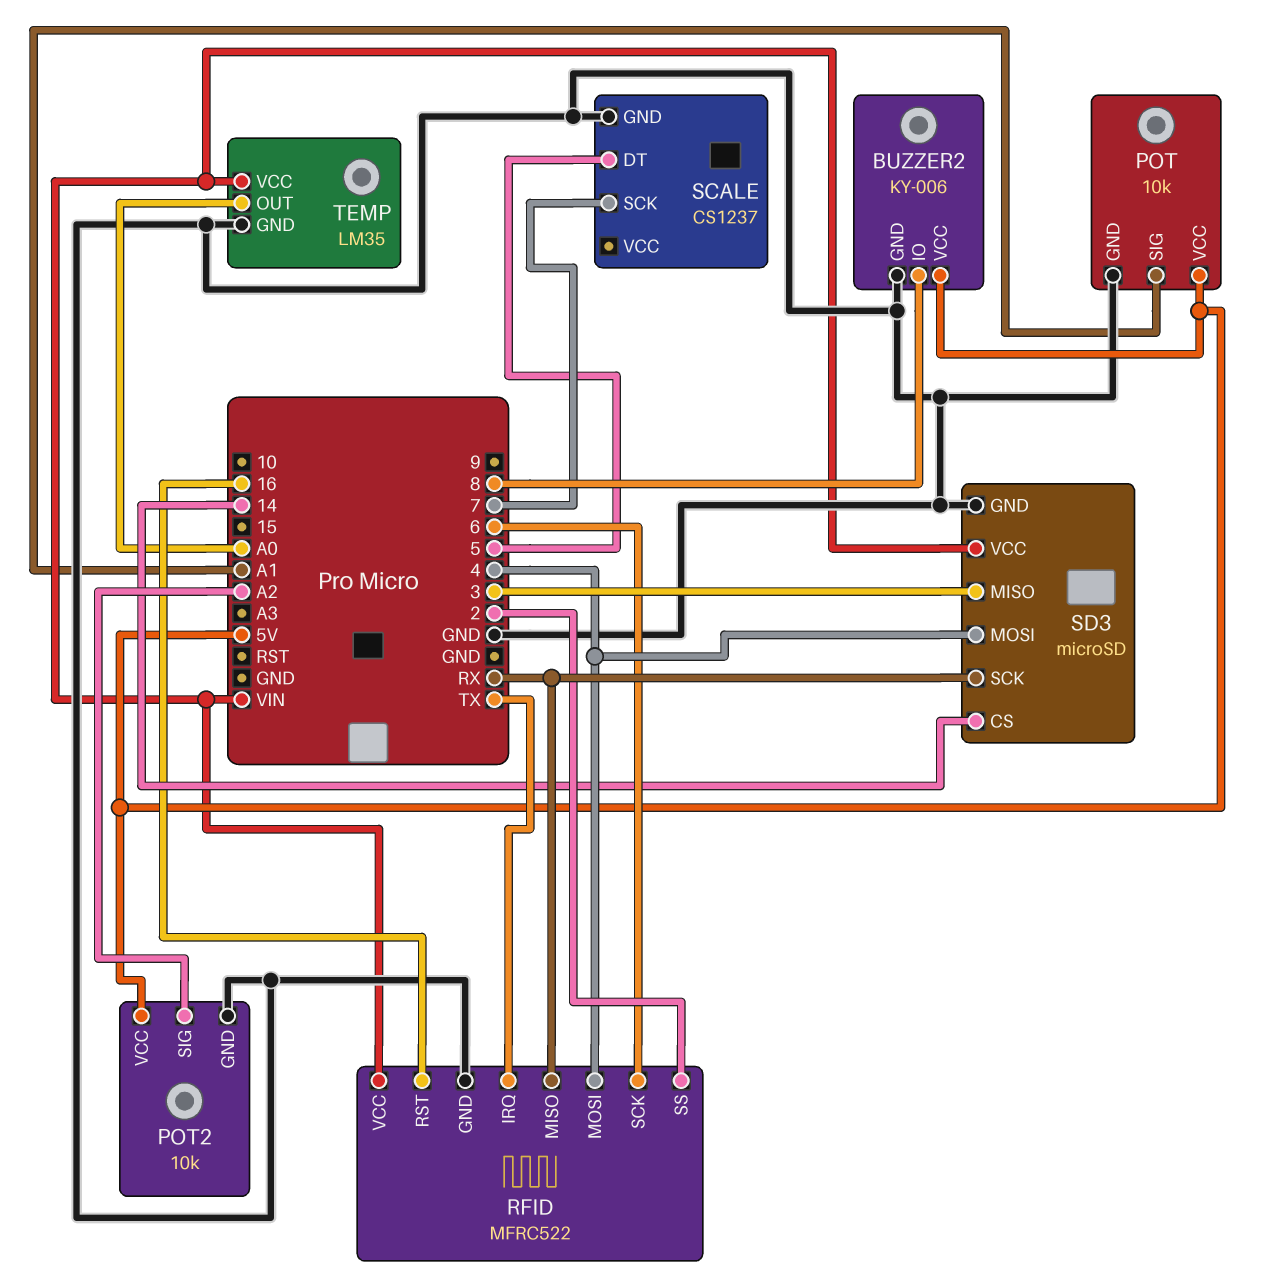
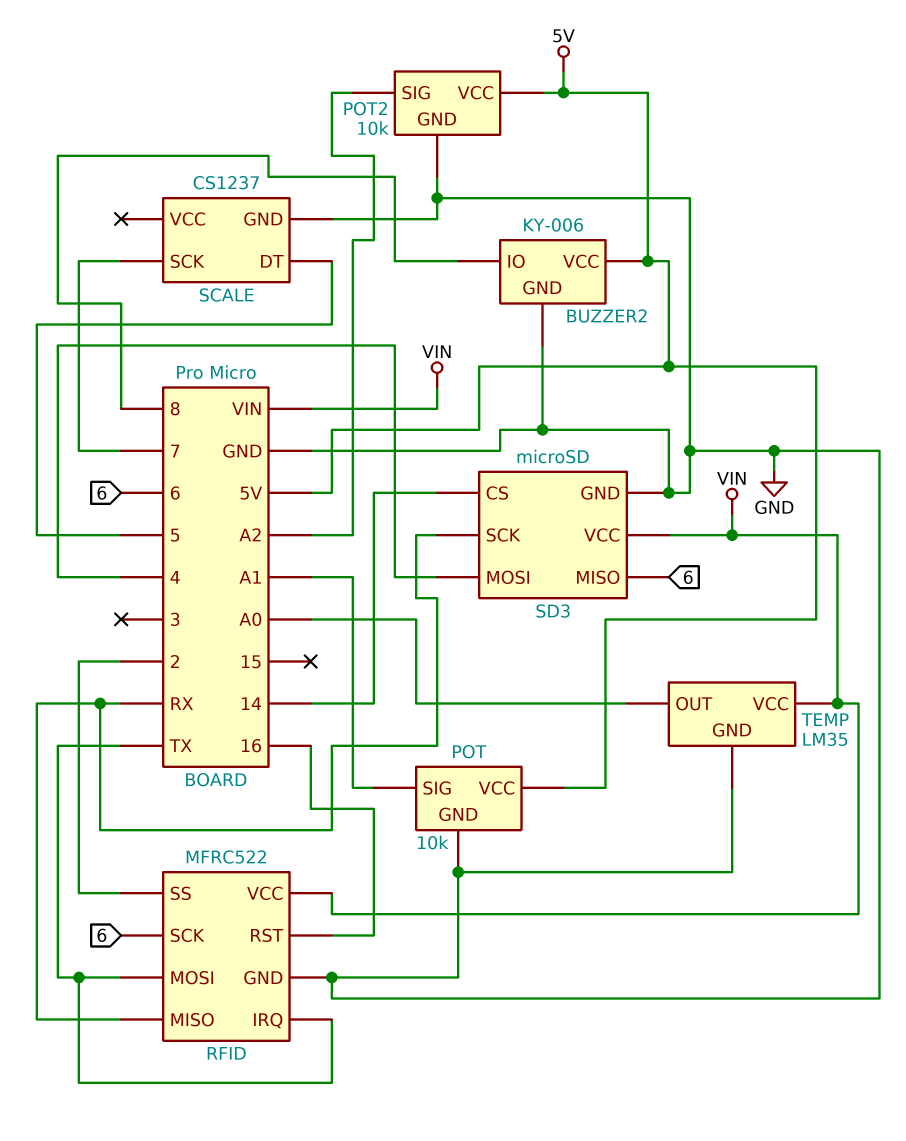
RFID pin MOSI: 4 -> TX
SD3 pin MISO: 3 -> 6

